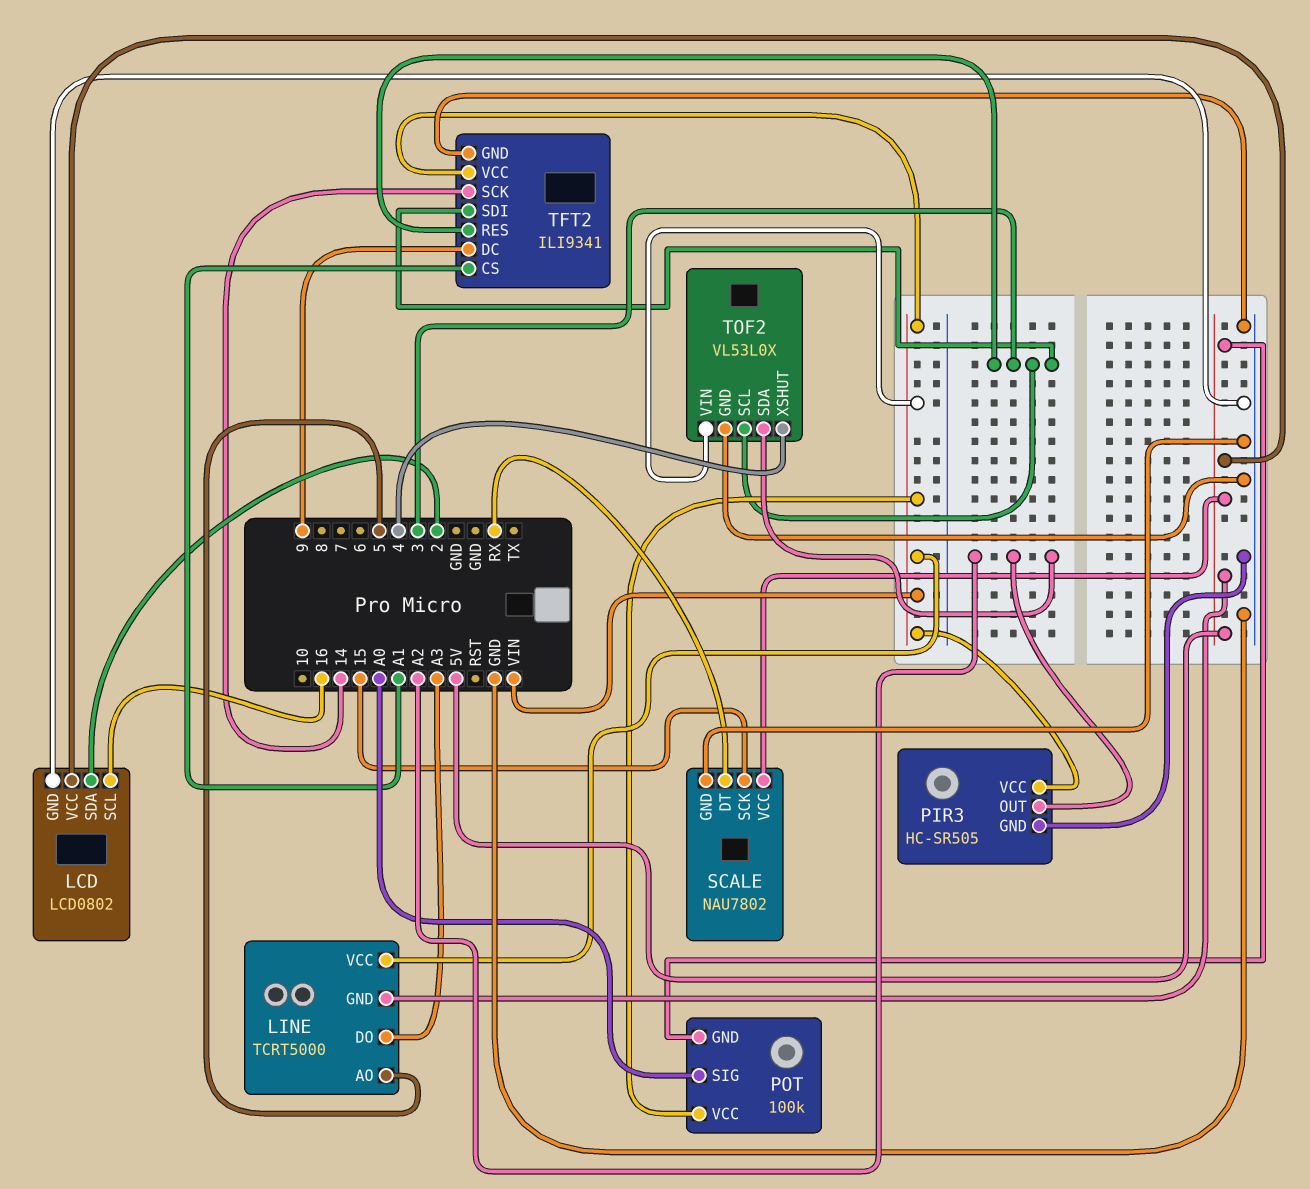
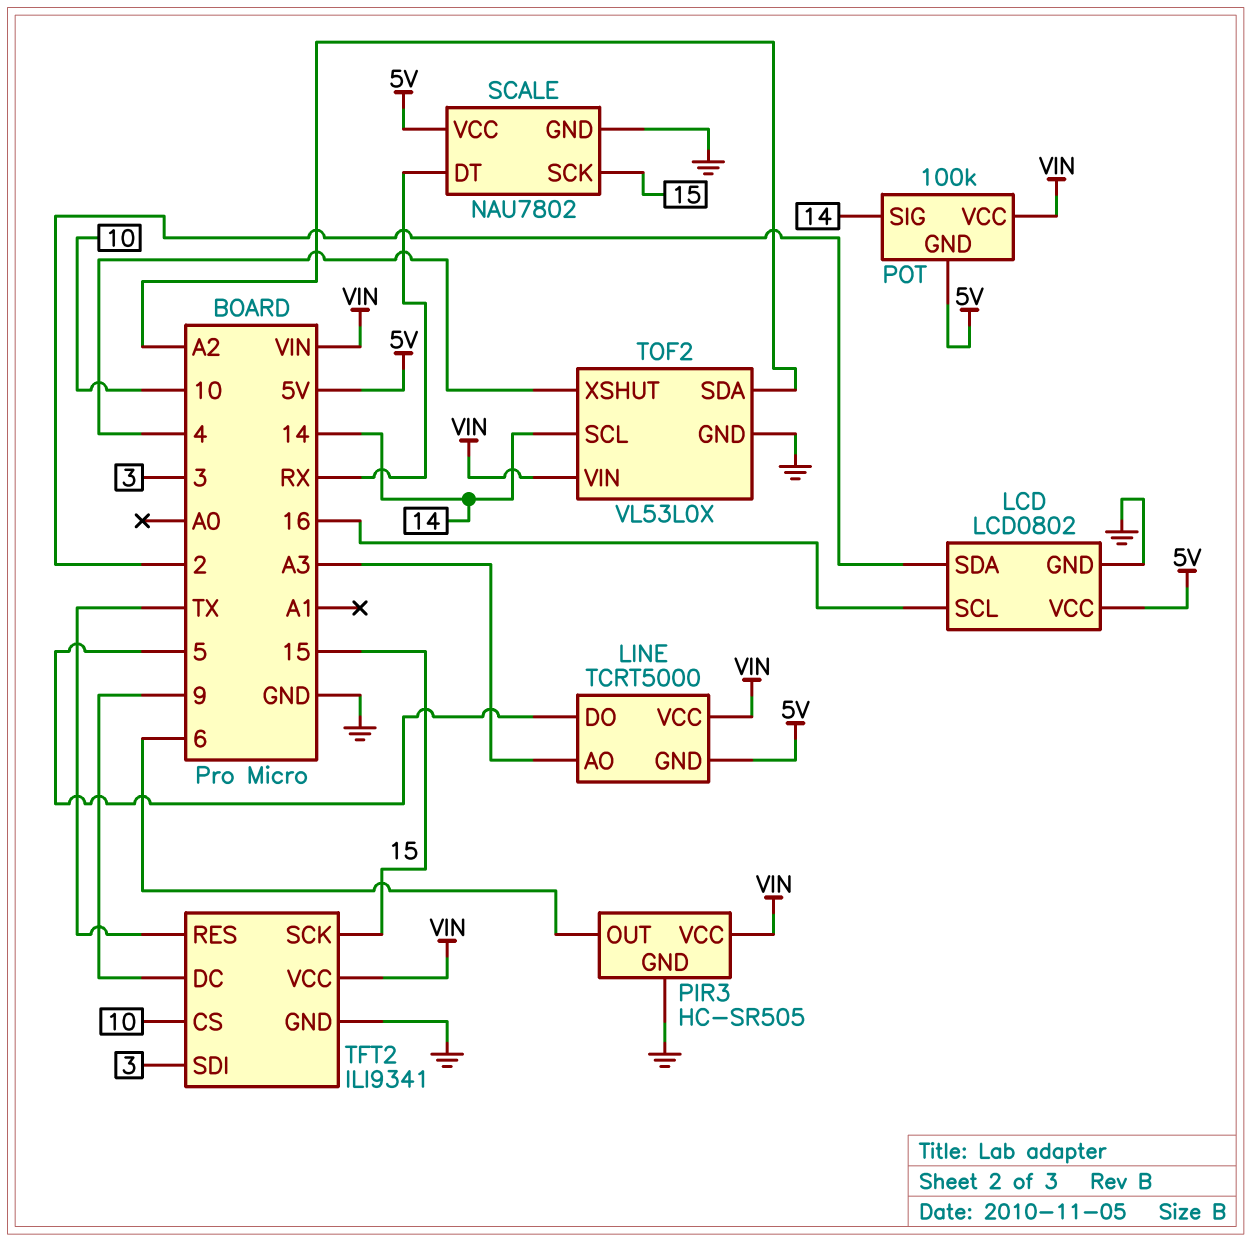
LINE pin AO: 5 -> A3
LINE pin DO: A3 -> 5
PIR3 pin OUT: A2 -> 6
POT pin SIG: A0 -> 14
TFT2 pin CS: A1 -> 10
TFT2 pin RES: 3 -> TX
TFT2 pin SCK: 14 -> 15
TOF2 pin SCL: 3 -> 14

